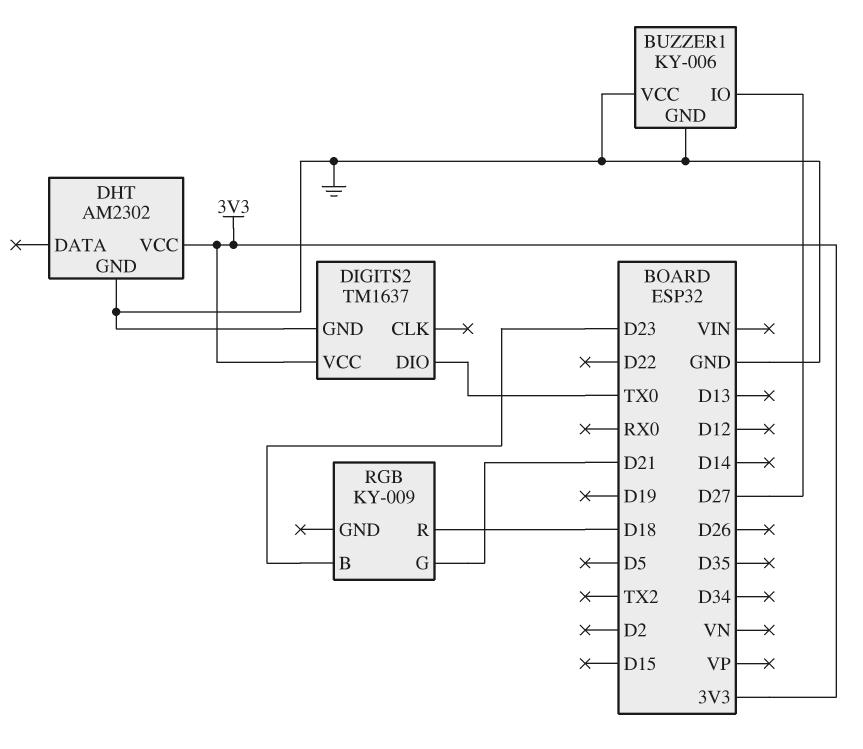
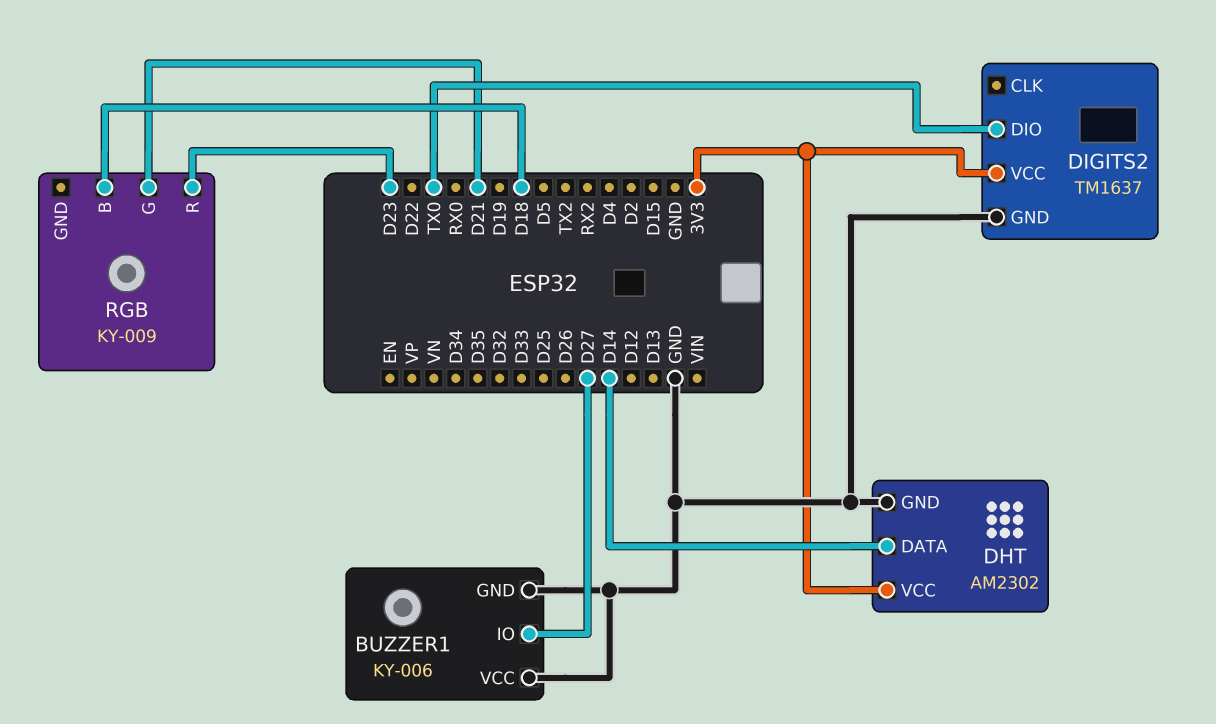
DHT pin DATA: none -> D14
RGB pin B: D23 -> D18
RGB pin R: D18 -> D23

